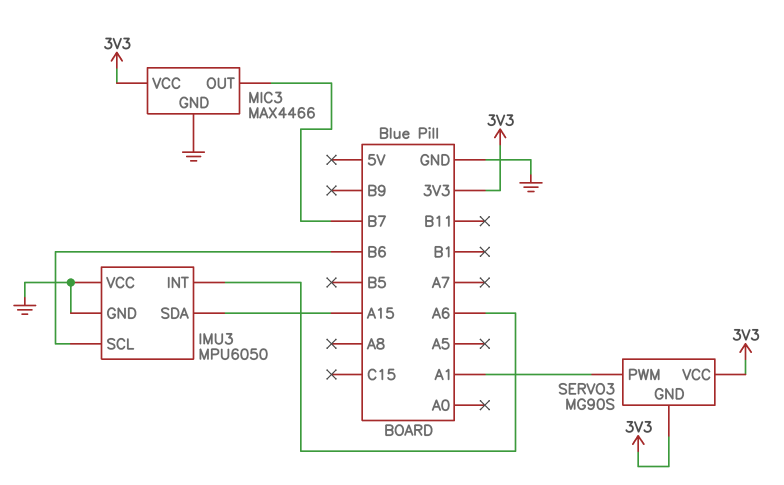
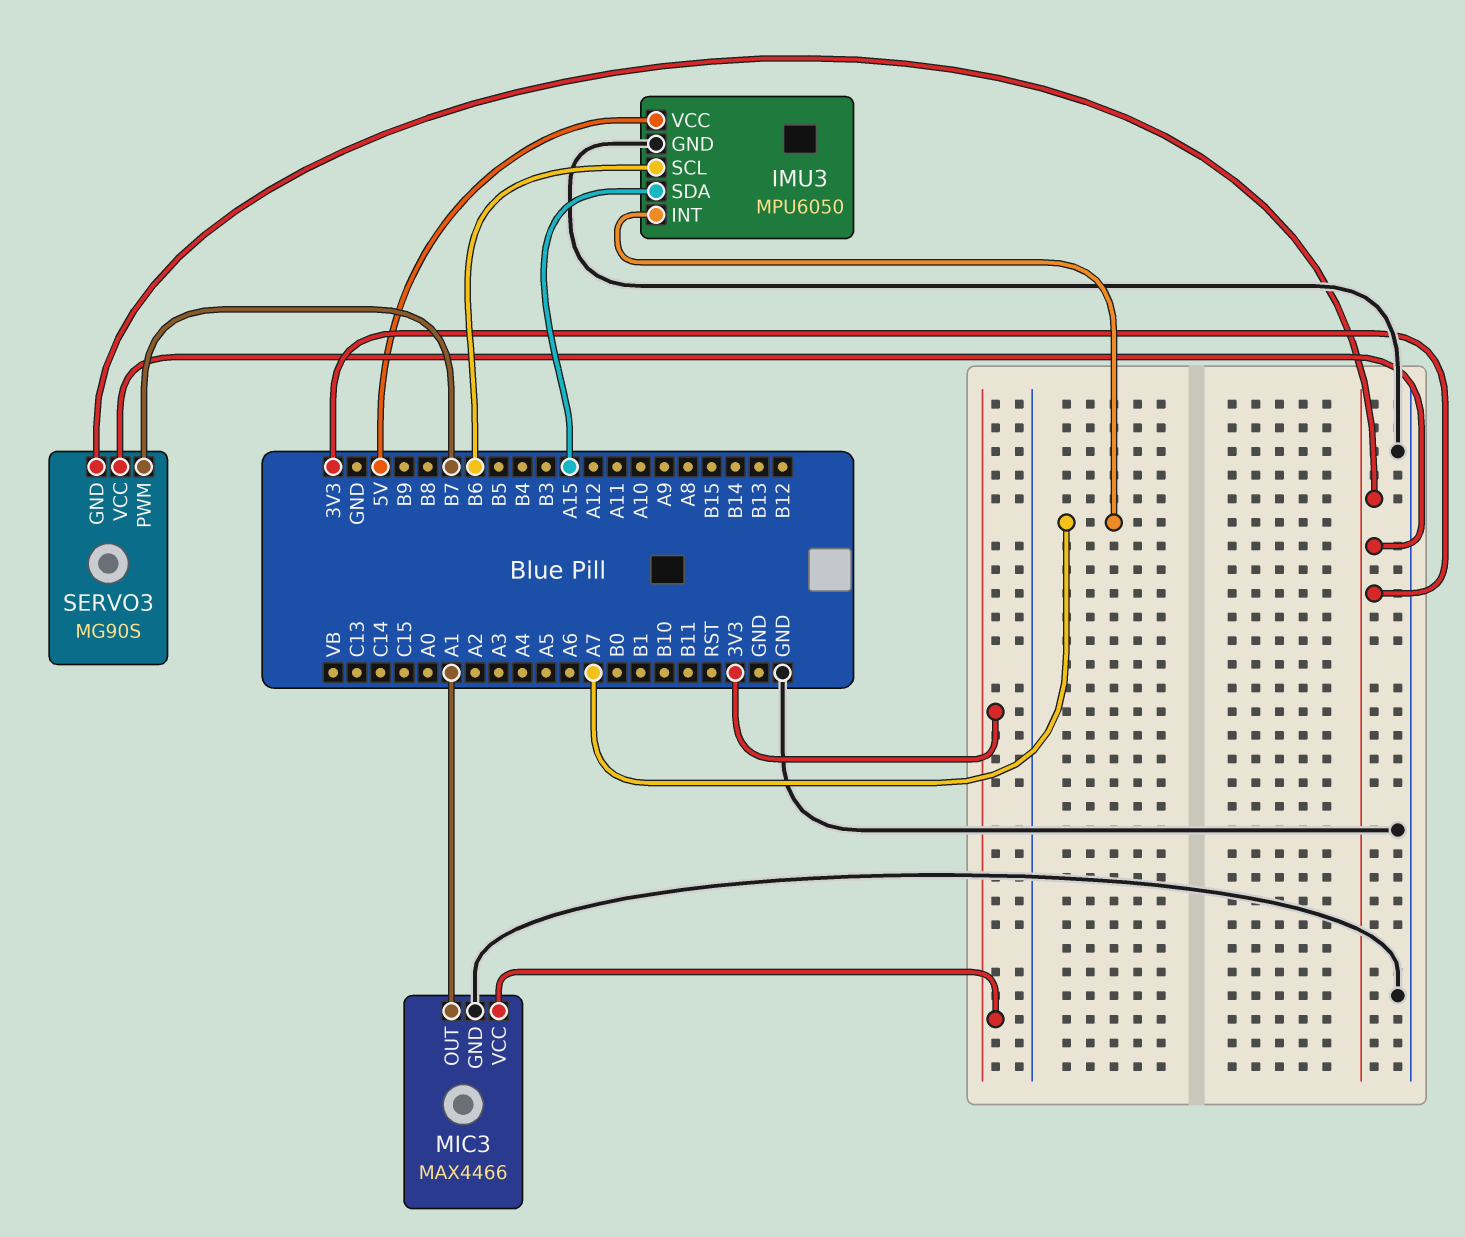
IMU3 pin INT: A6 -> A7
IMU3 pin VCC: GND -> 5V
MIC3 pin OUT: B7 -> A1
SERVO3 pin PWM: A1 -> B7

